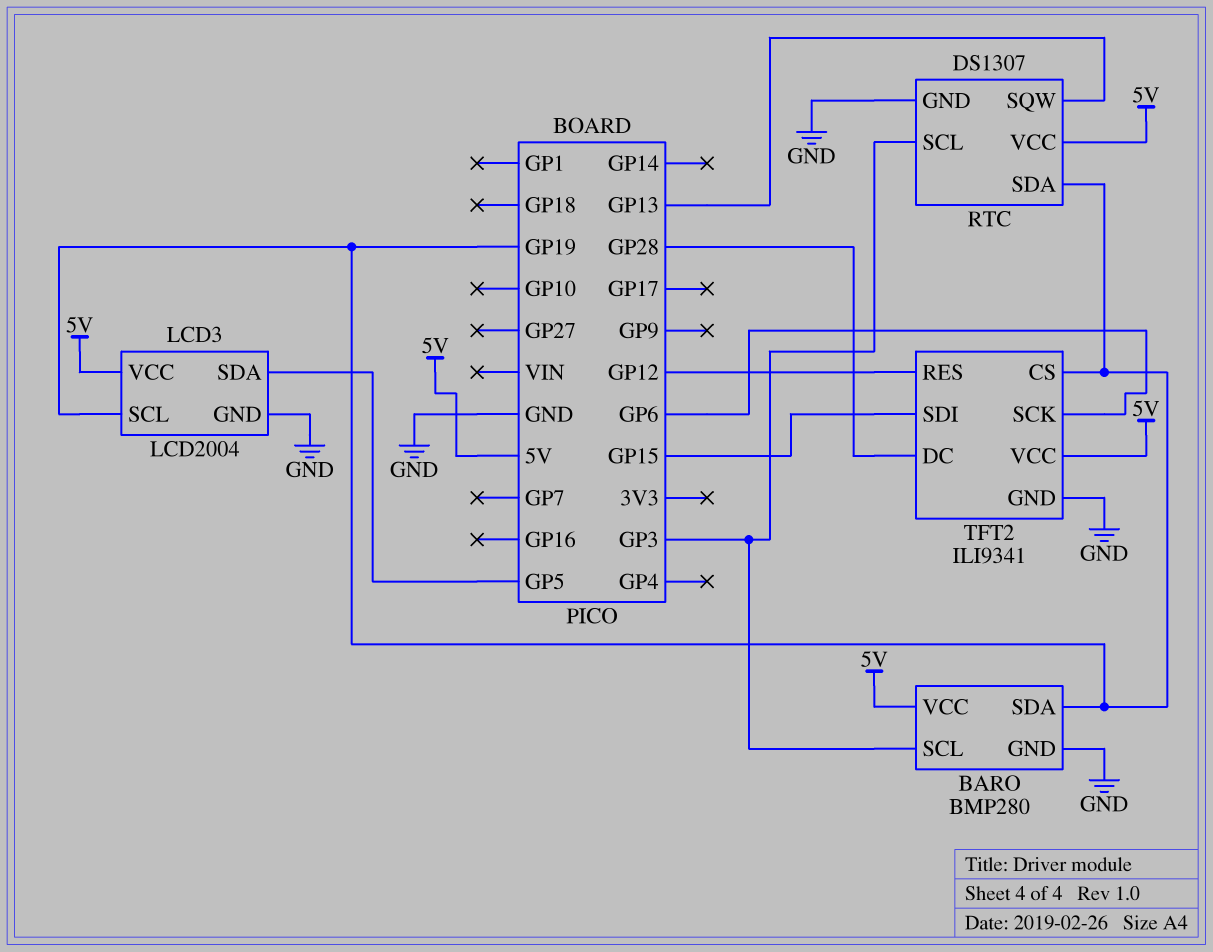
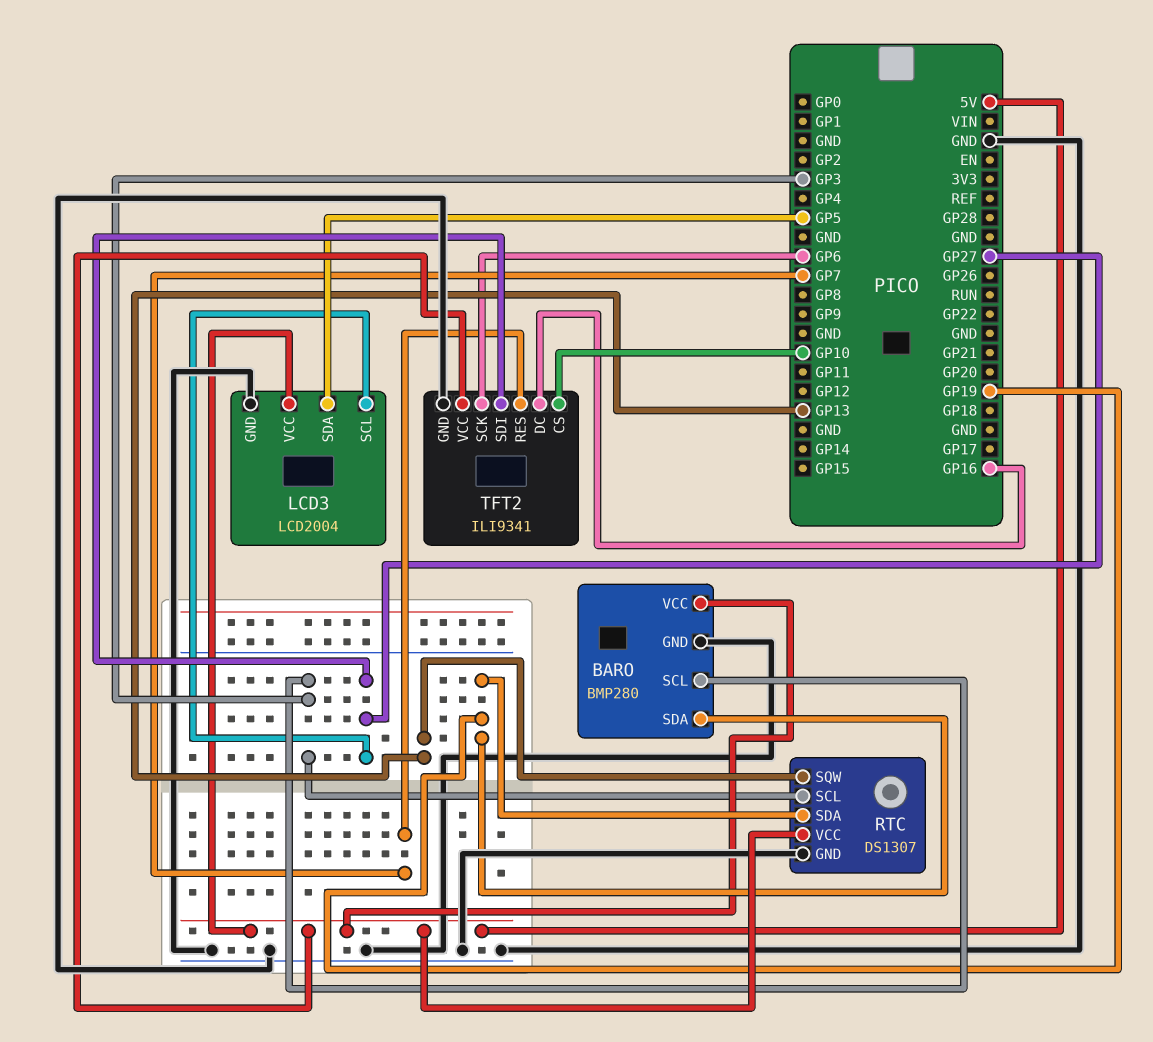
LCD3 pin SCL: GP19 -> GP27
TFT2 pin CS: GP19 -> GP10
TFT2 pin DC: GP28 -> GP16
TFT2 pin RES: GP12 -> GP7
TFT2 pin SDI: GP15 -> GP27

